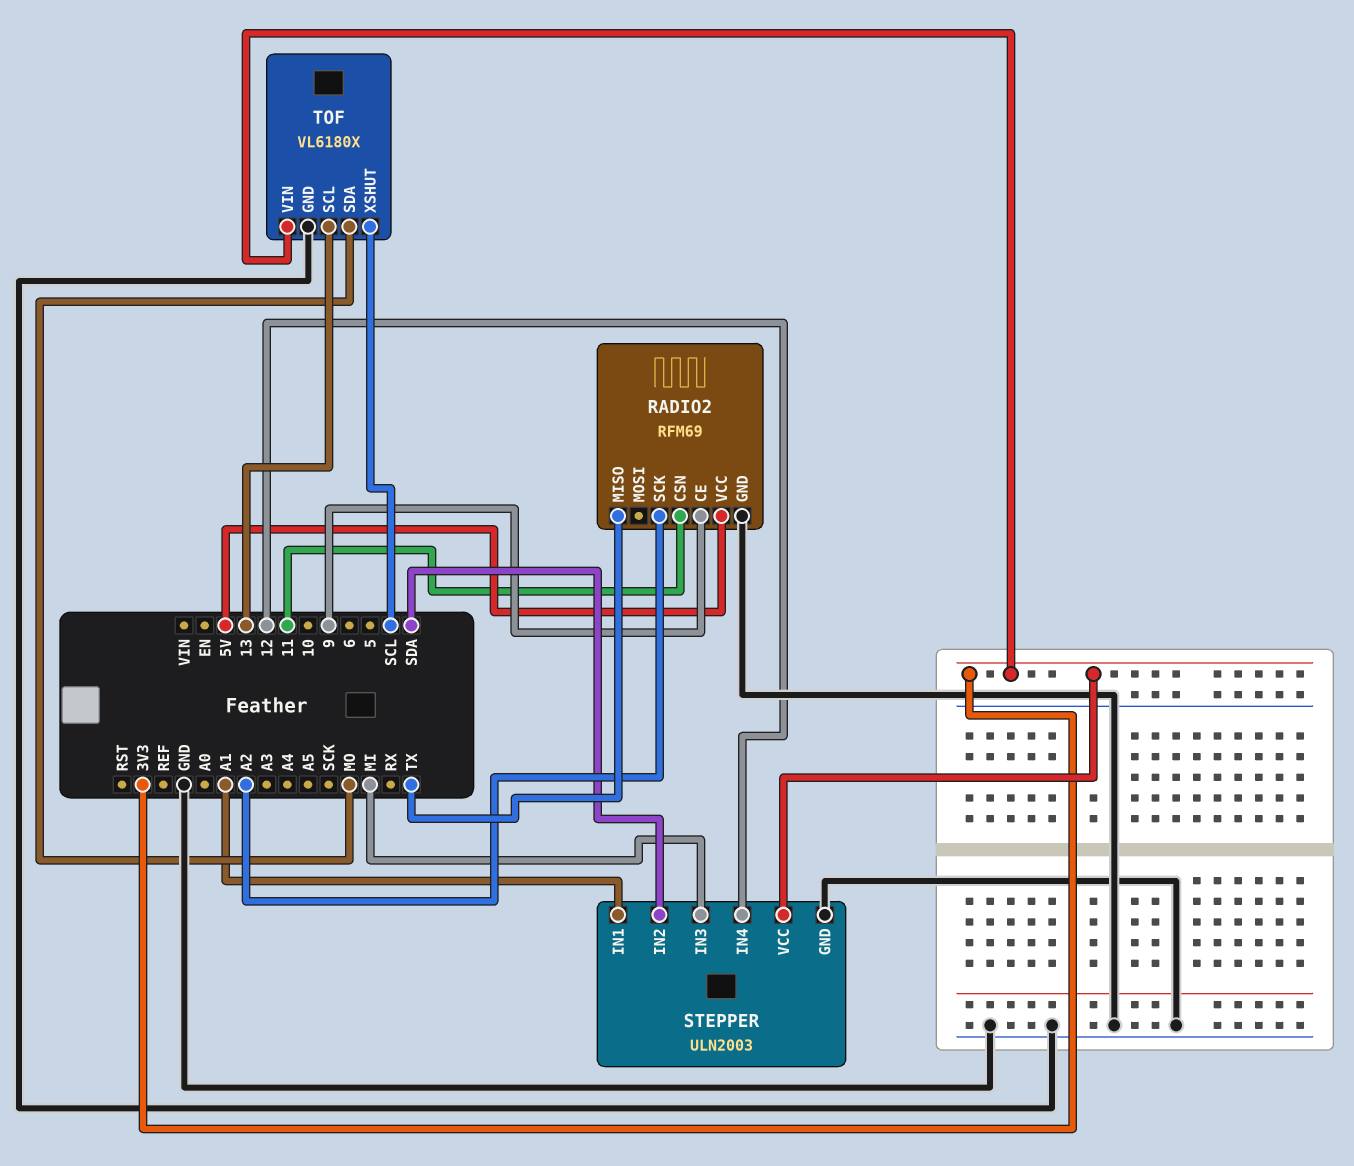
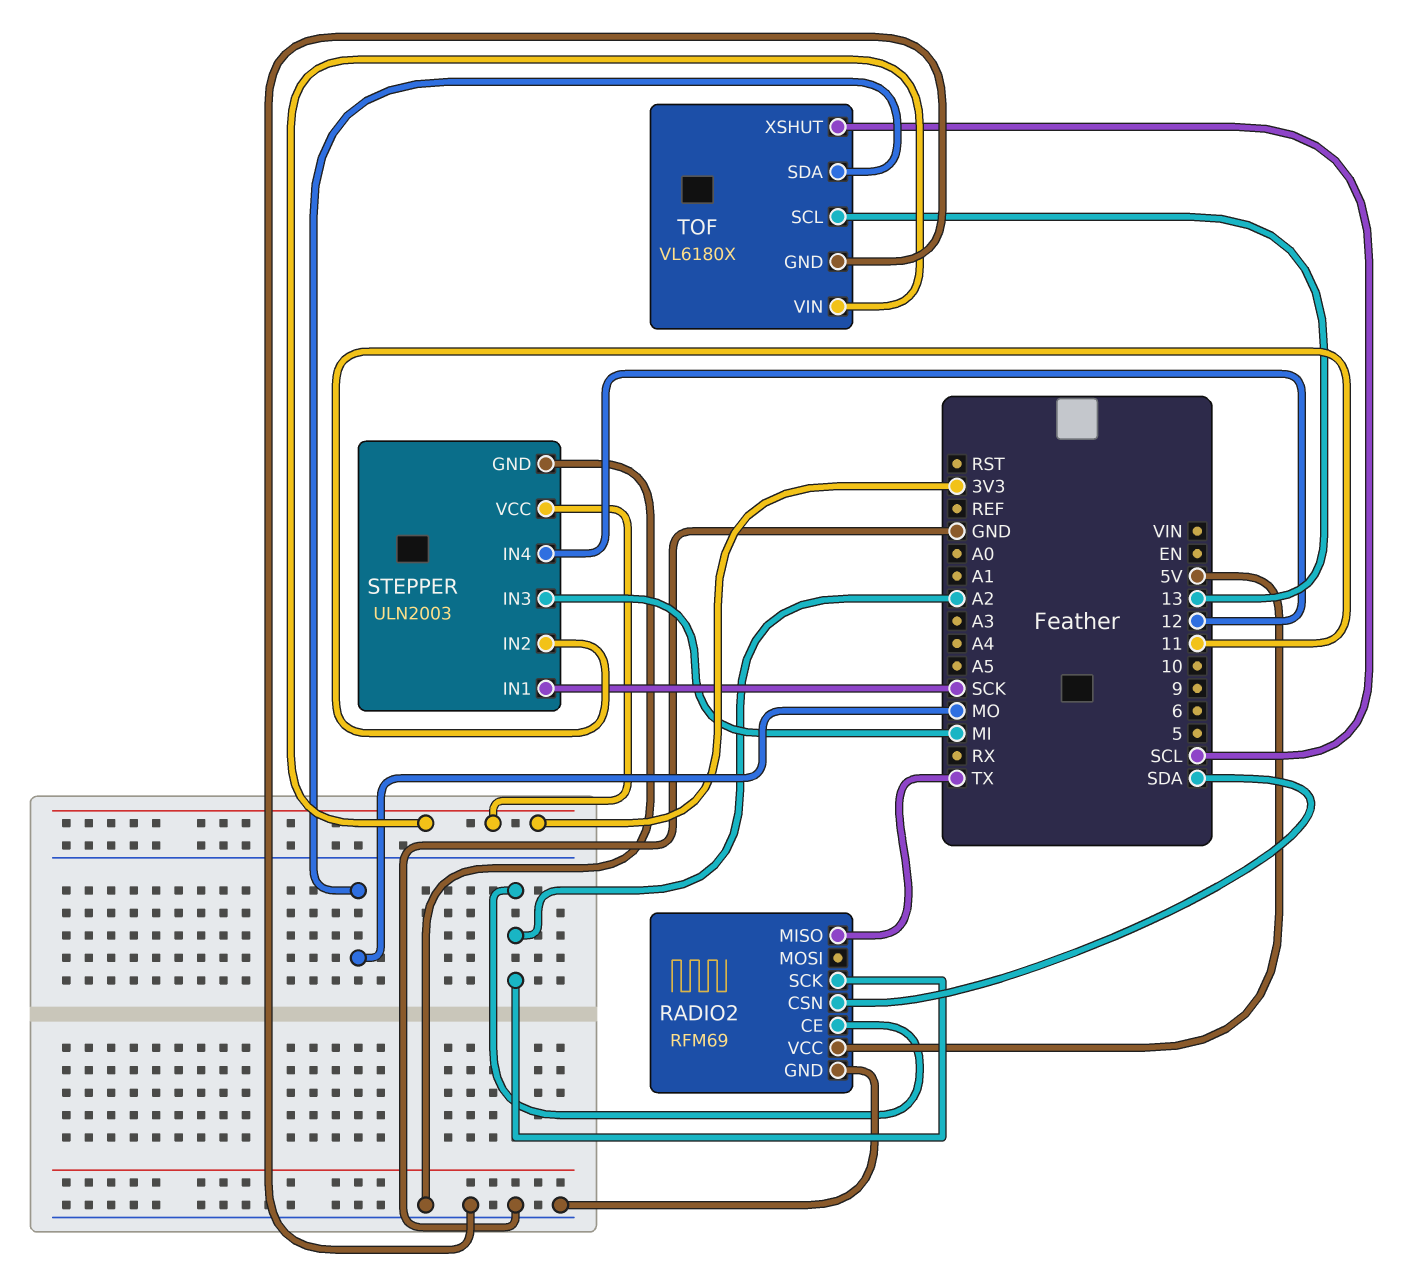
RADIO2 pin CE: 9 -> A2
RADIO2 pin CSN: 11 -> SDA
STEPPER pin IN1: A1 -> SCK
STEPPER pin IN2: SDA -> 11

